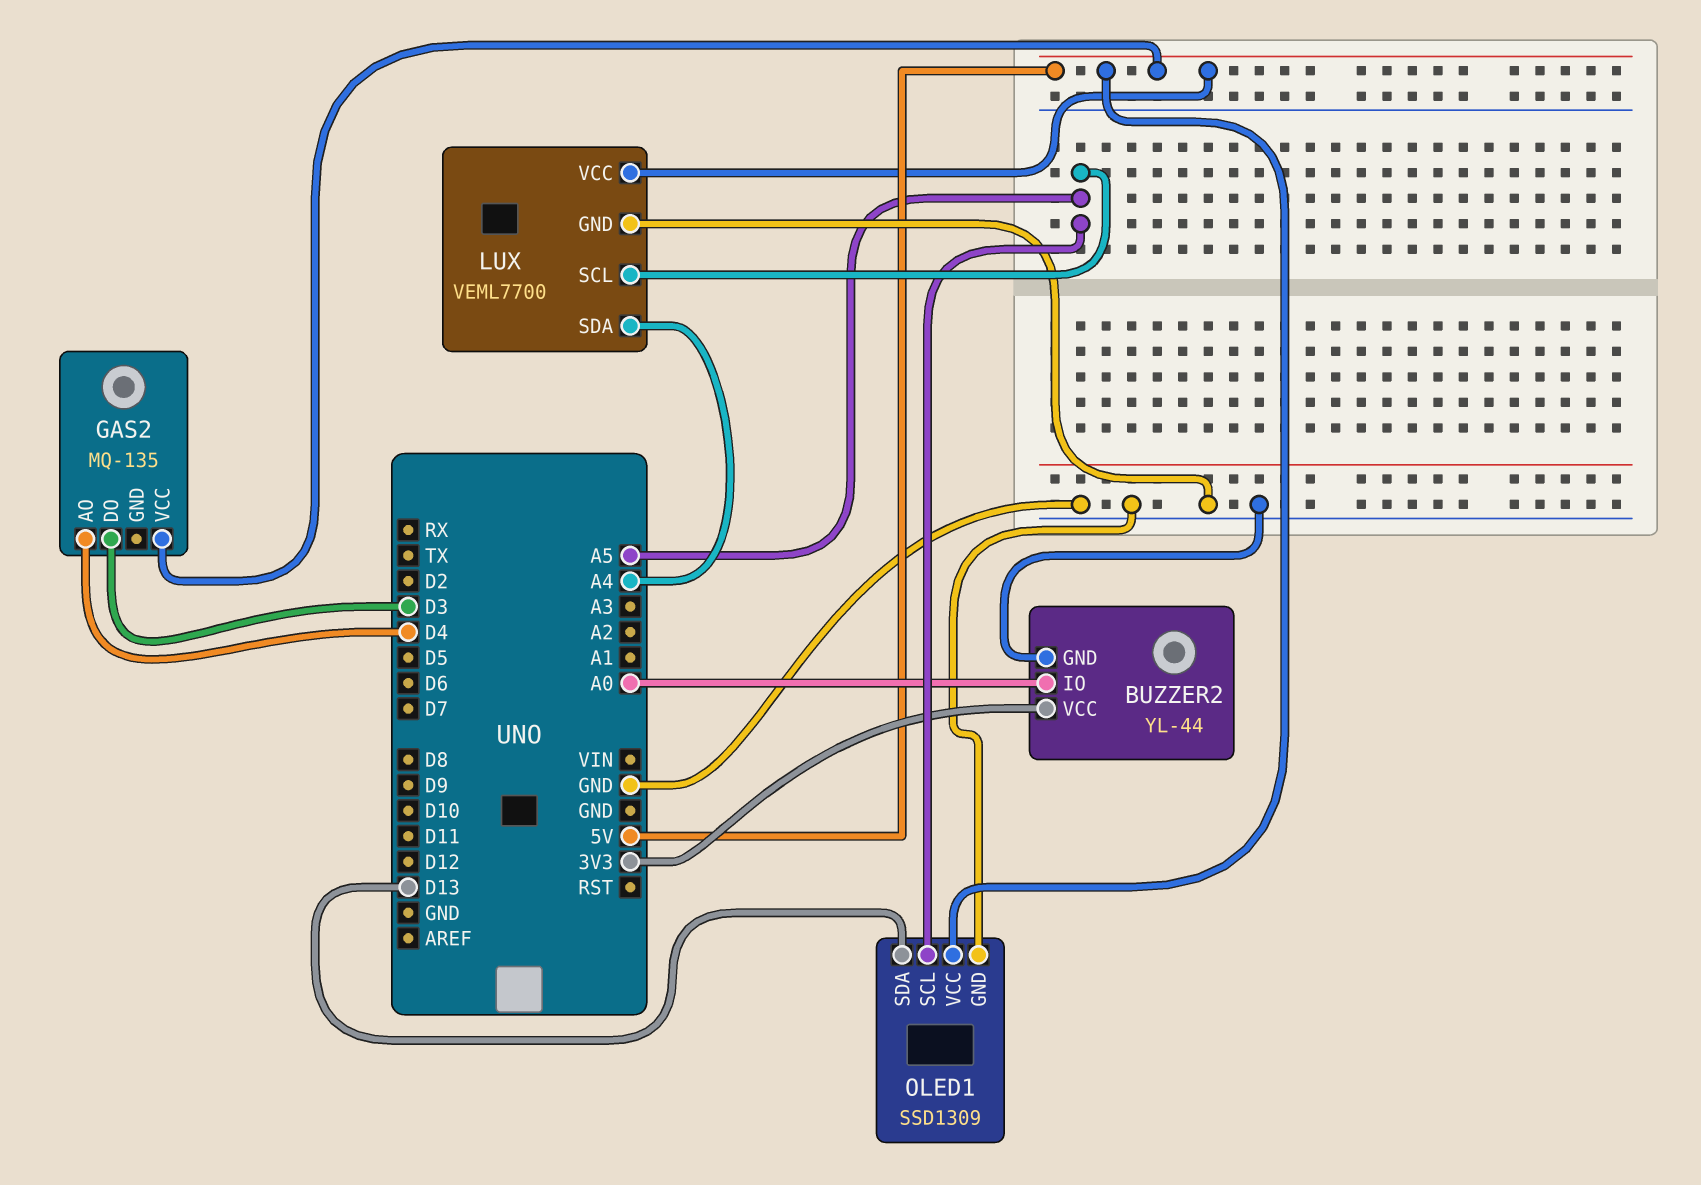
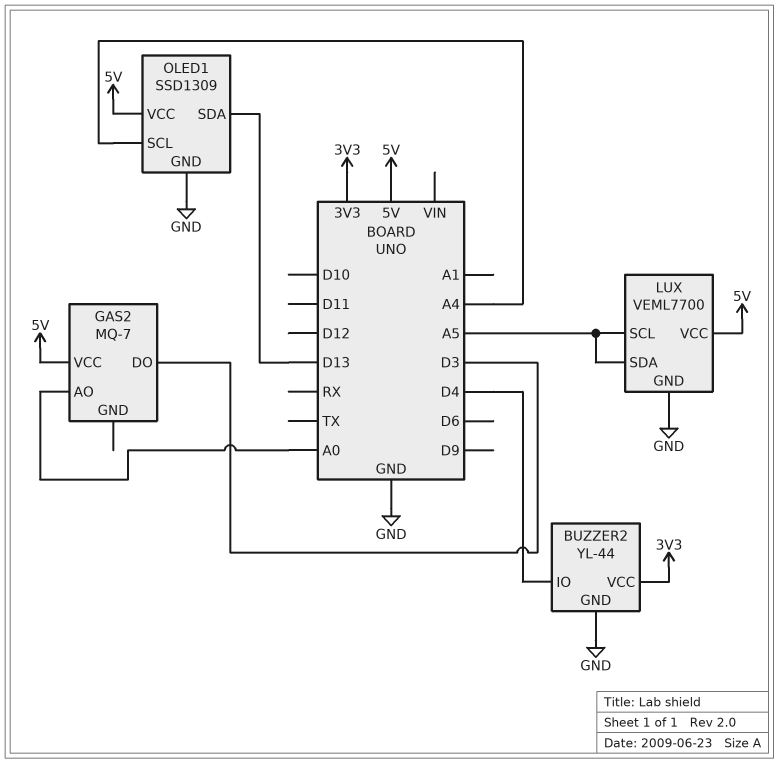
BUZZER2 pin IO: A0 -> D4
GAS2: MQ-135 -> MQ-7
GAS2 pin AO: D4 -> A0
LUX pin SDA: A4 -> A5
OLED1 pin SCL: A5 -> A4

